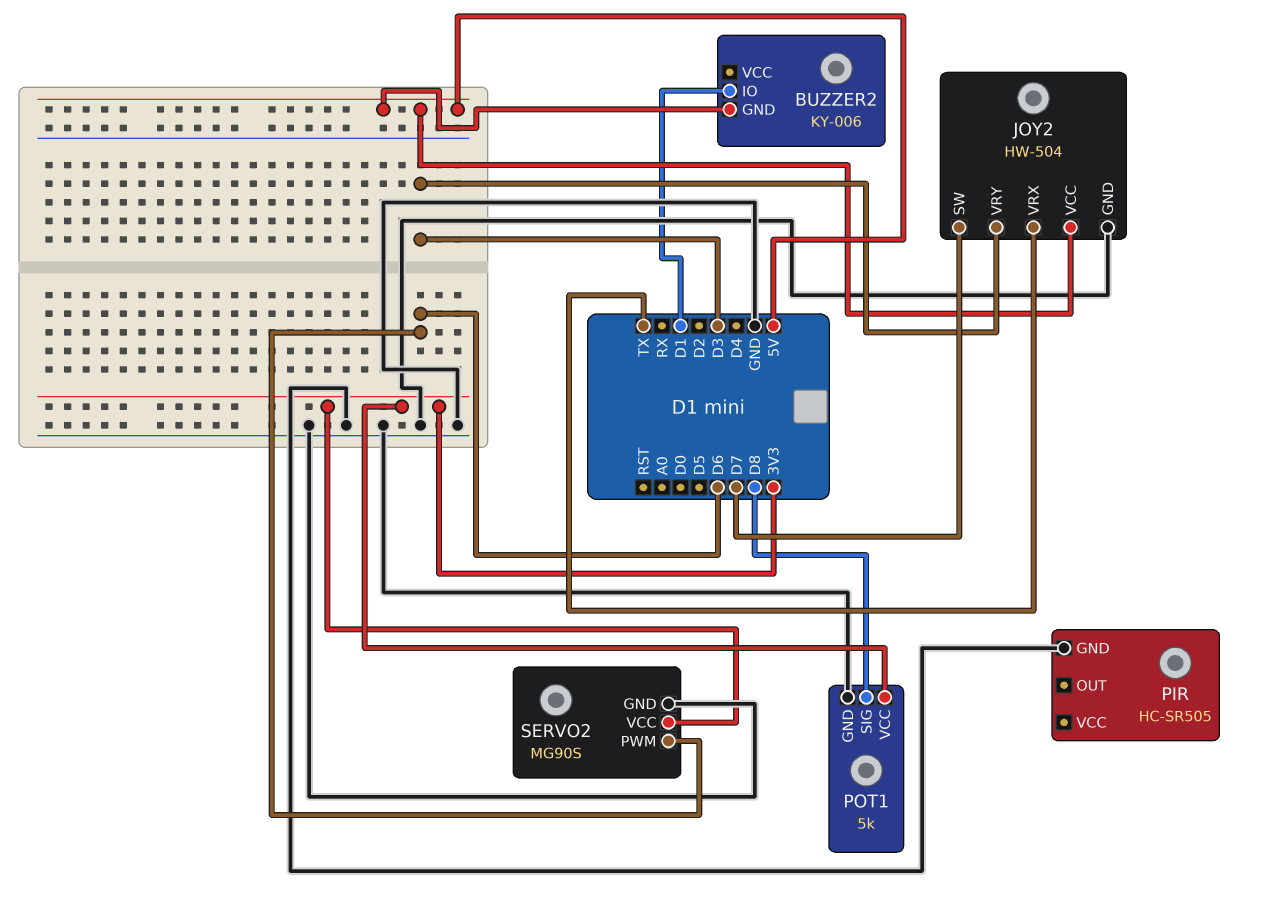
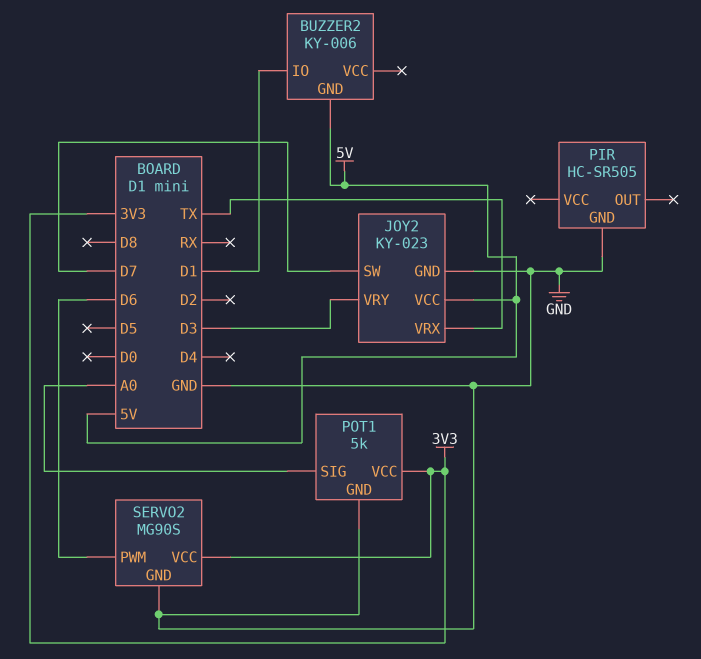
JOY2: HW-504 -> KY-023
POT1 pin SIG: D8 -> A0

